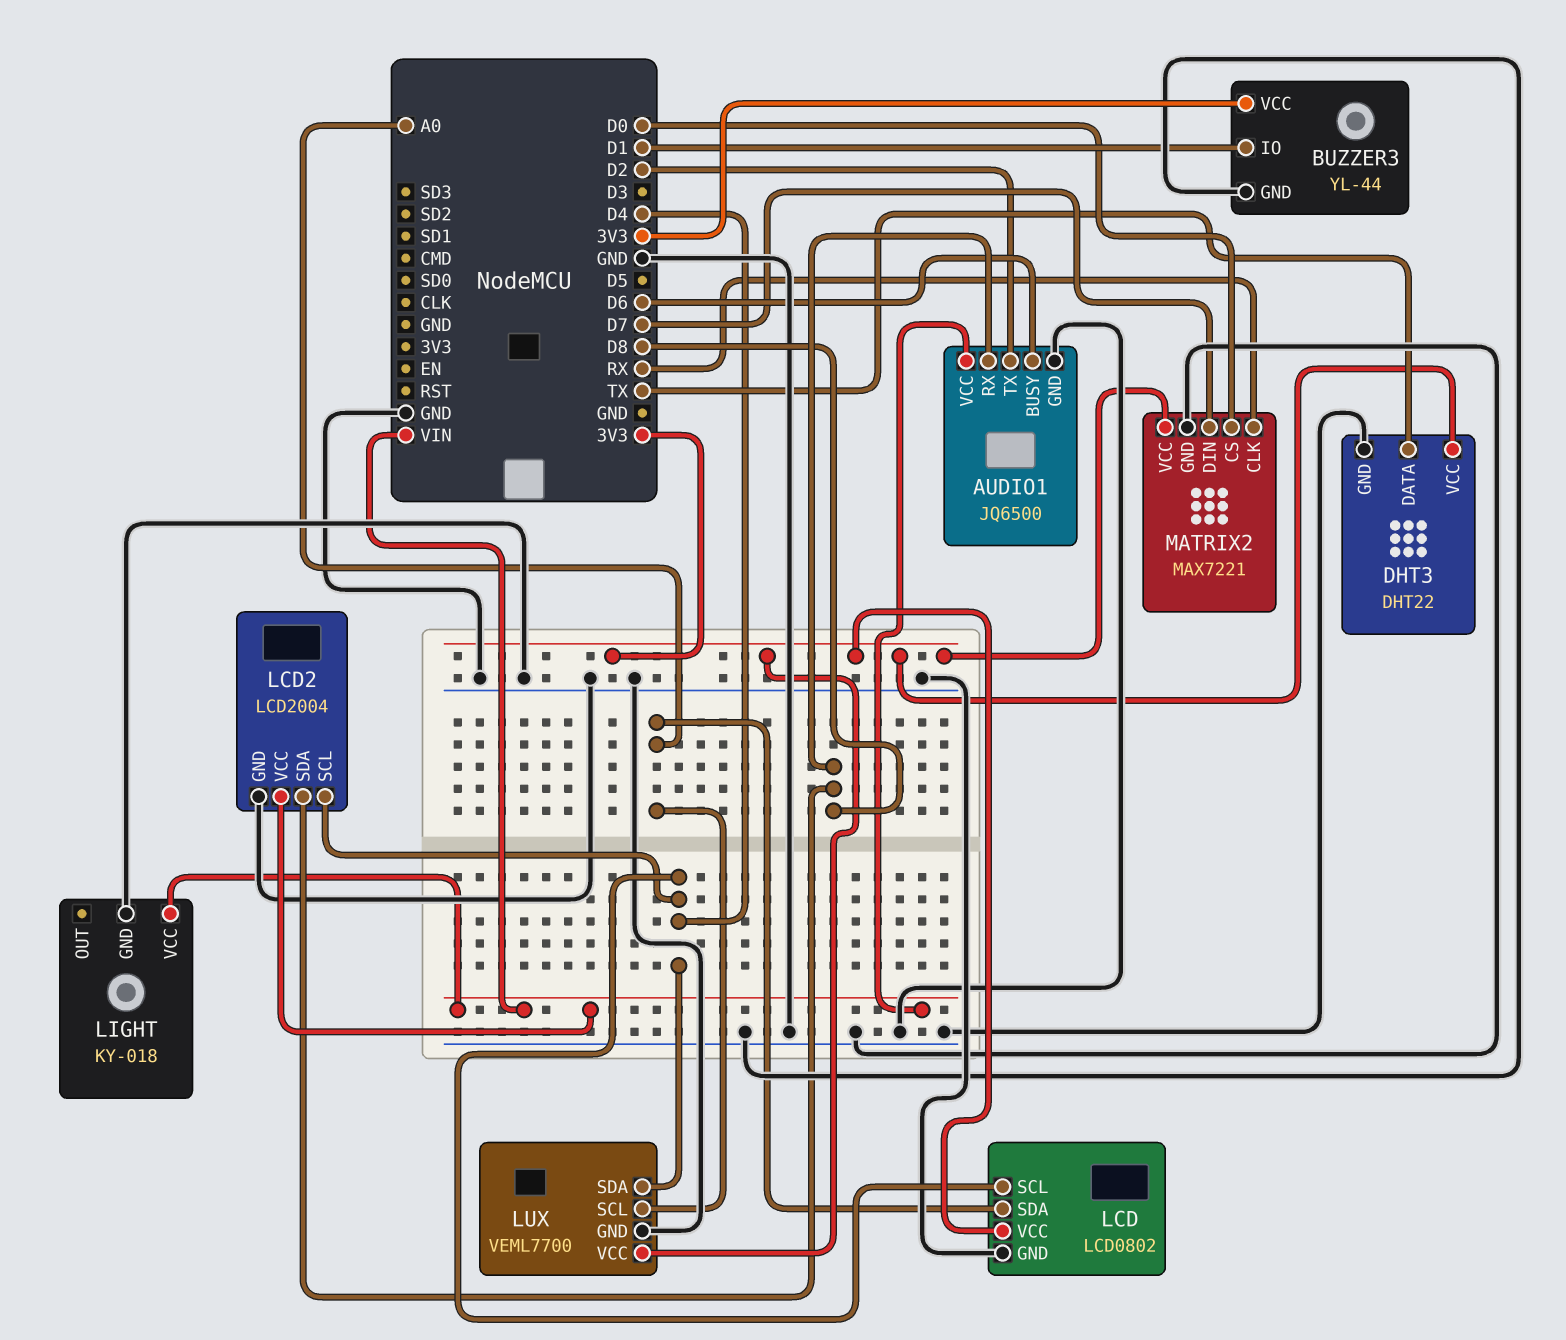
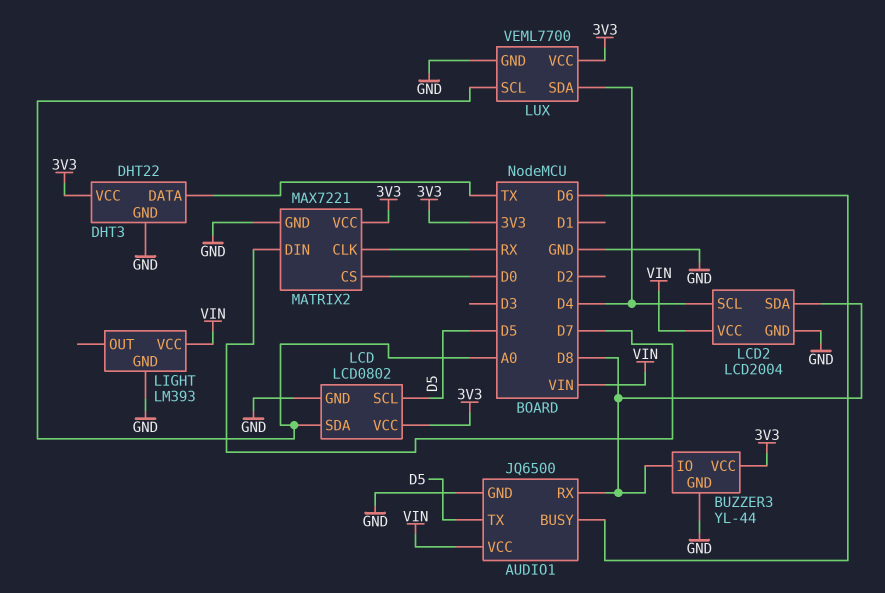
AUDIO1 pin TX: D2 -> D5
BUZZER3 pin IO: D1 -> D8
LCD pin SCL: D4 -> D5
LIGHT: KY-018 -> LM393

